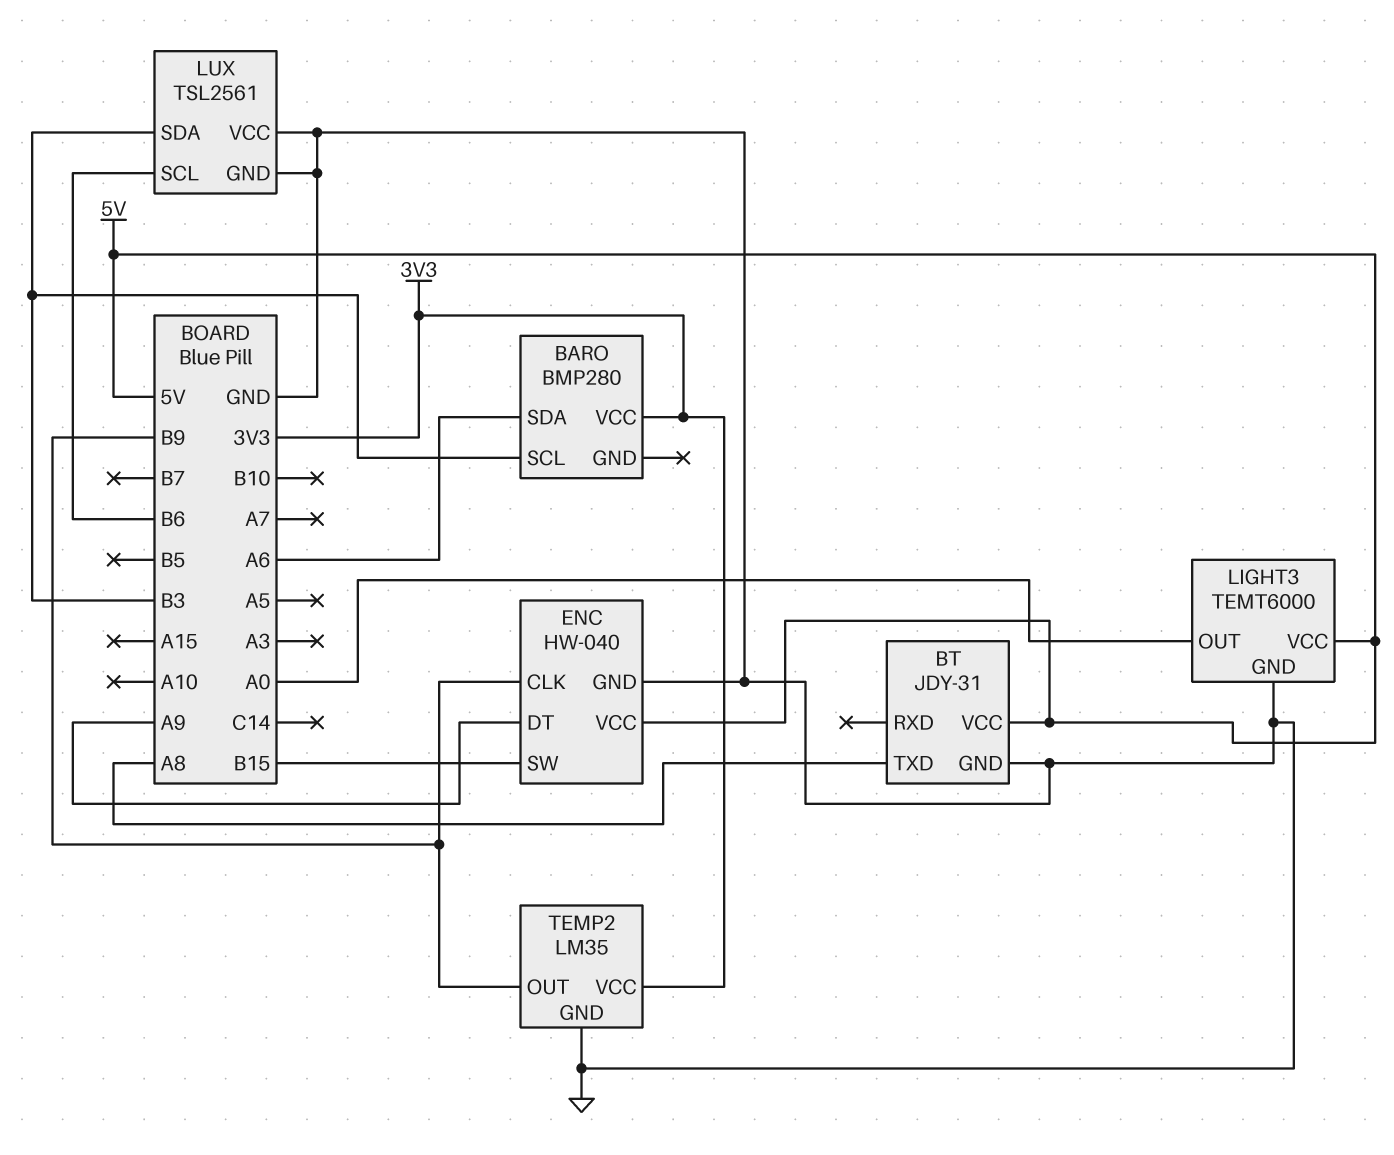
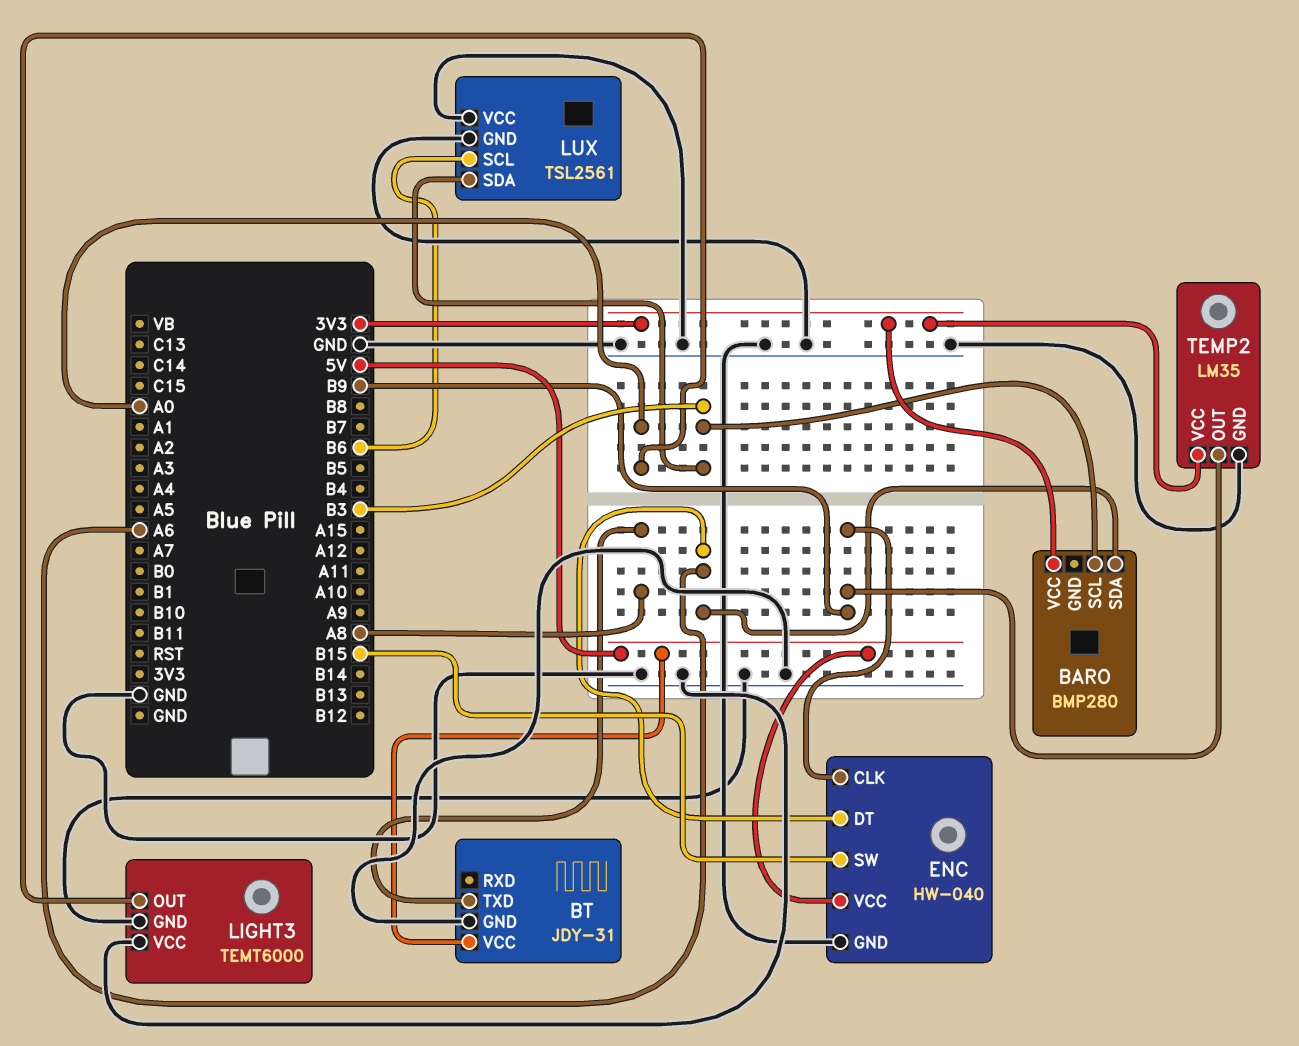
ENC pin DT: A9 -> A6
LIGHT3 pin VCC: 5V -> GND

